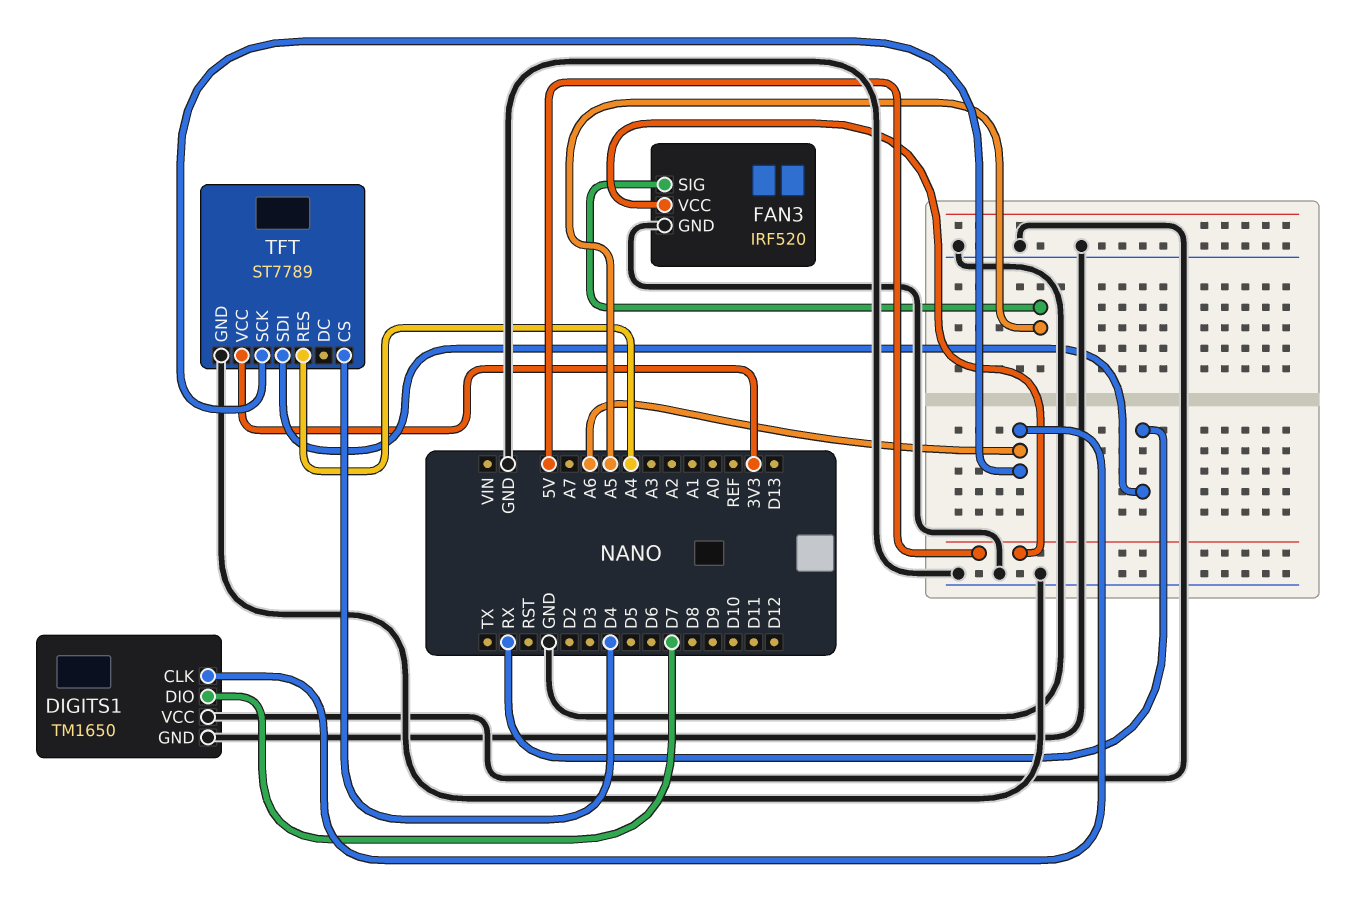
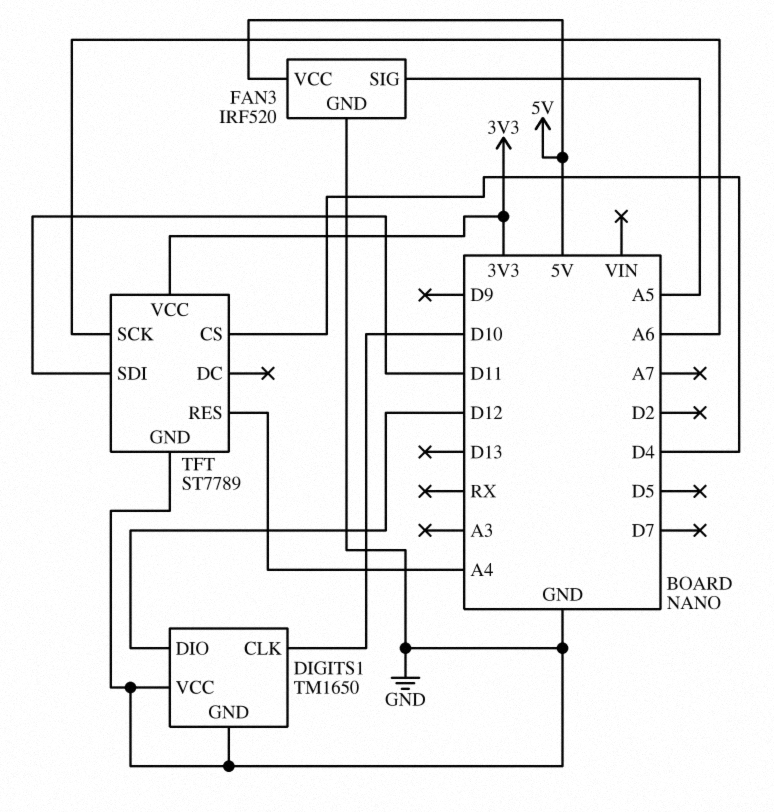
DIGITS1 pin CLK: A6 -> D10
DIGITS1 pin DIO: D7 -> D12
TFT pin SDI: RX -> D11

